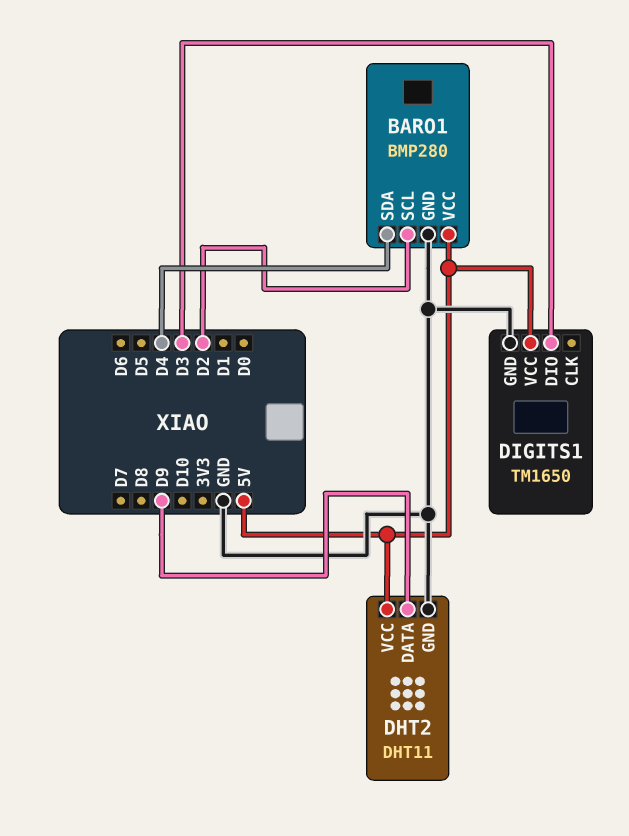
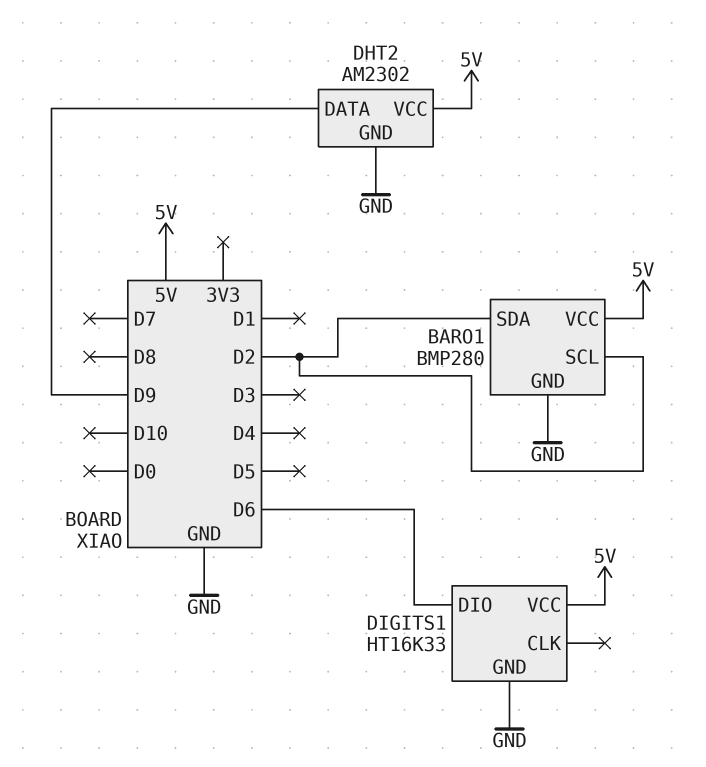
BARO1 pin SDA: D4 -> D2
DHT2: DHT11 -> AM2302
DIGITS1: TM1650 -> HT16K33
DIGITS1 pin DIO: D3 -> D6

